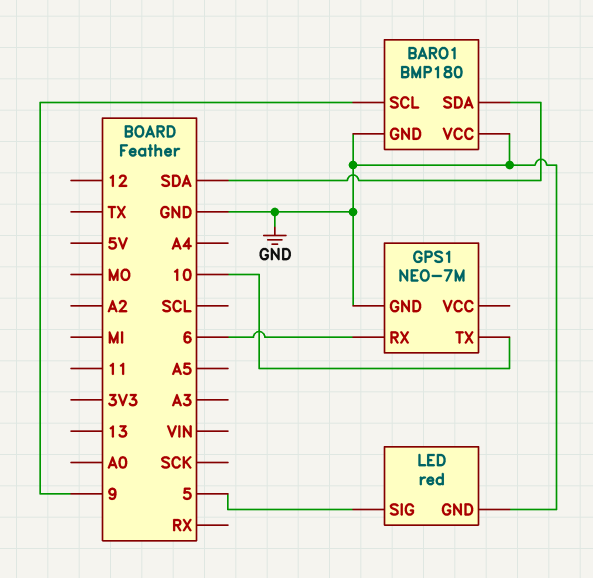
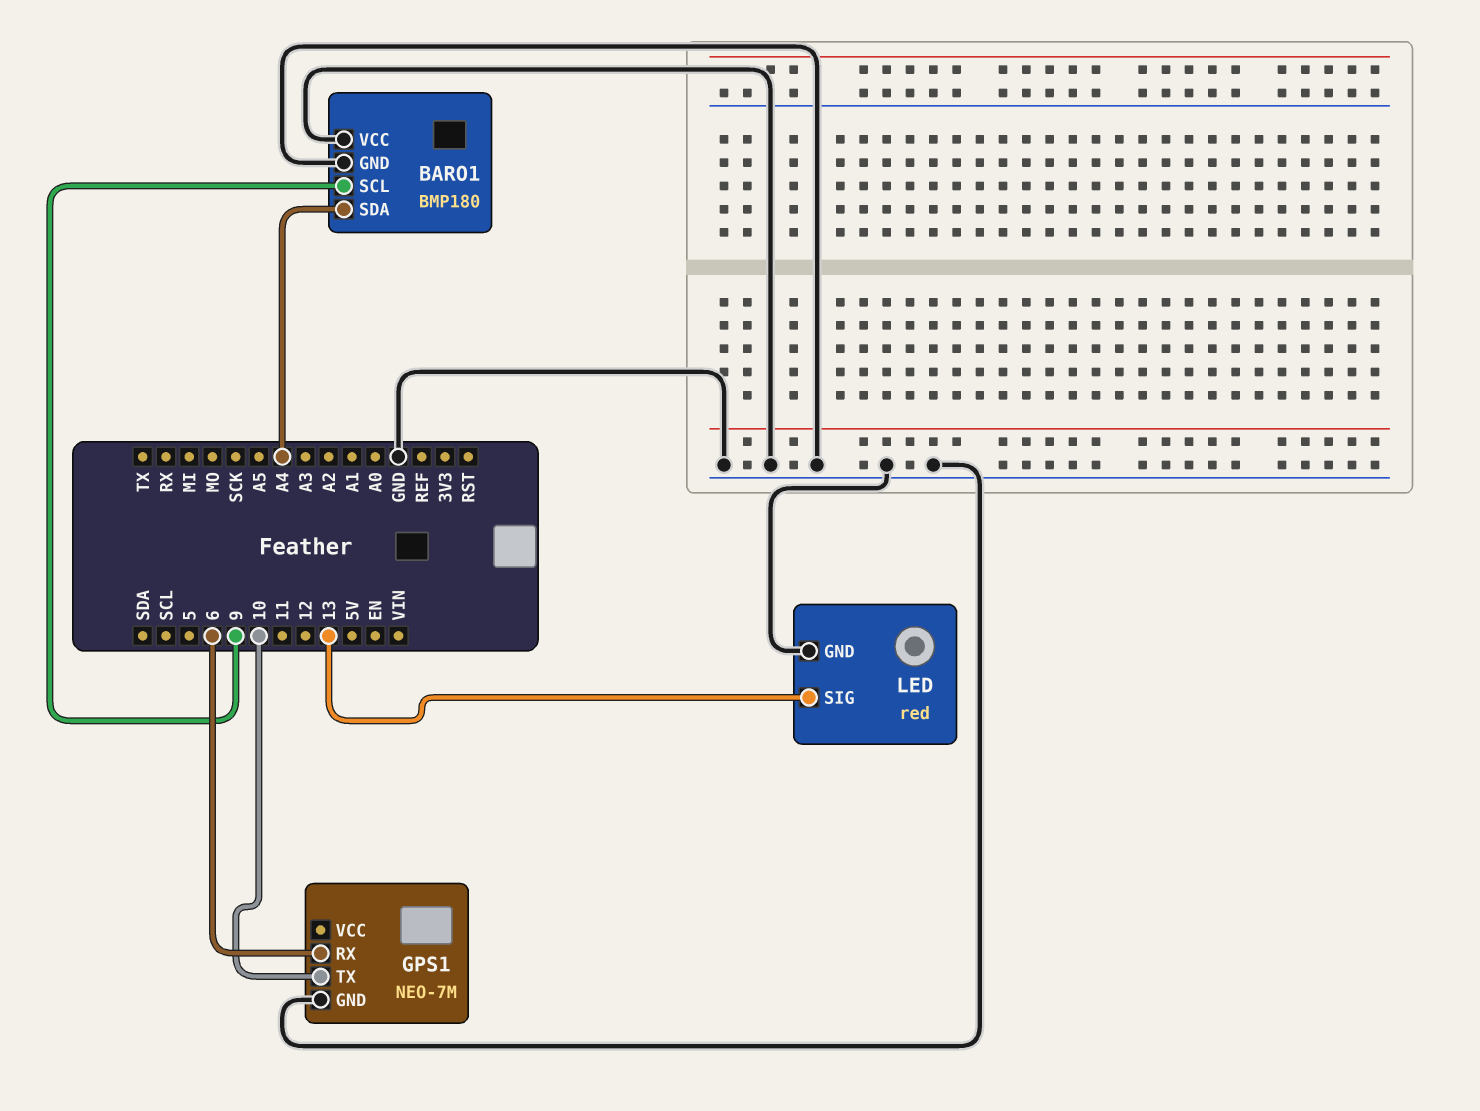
BARO1 pin SDA: SDA -> A4
LED pin SIG: 5 -> 13

